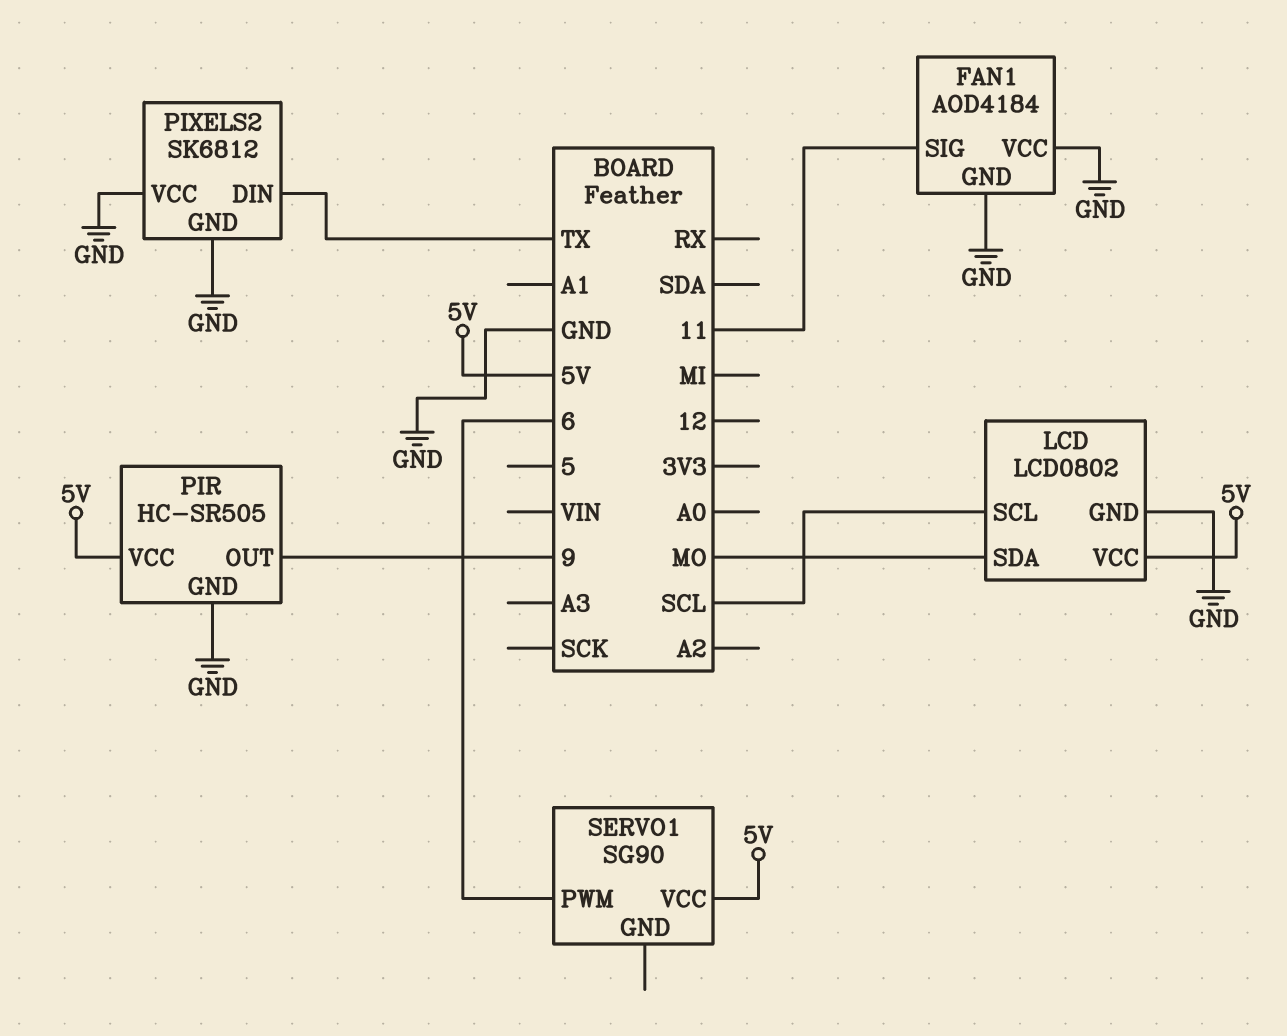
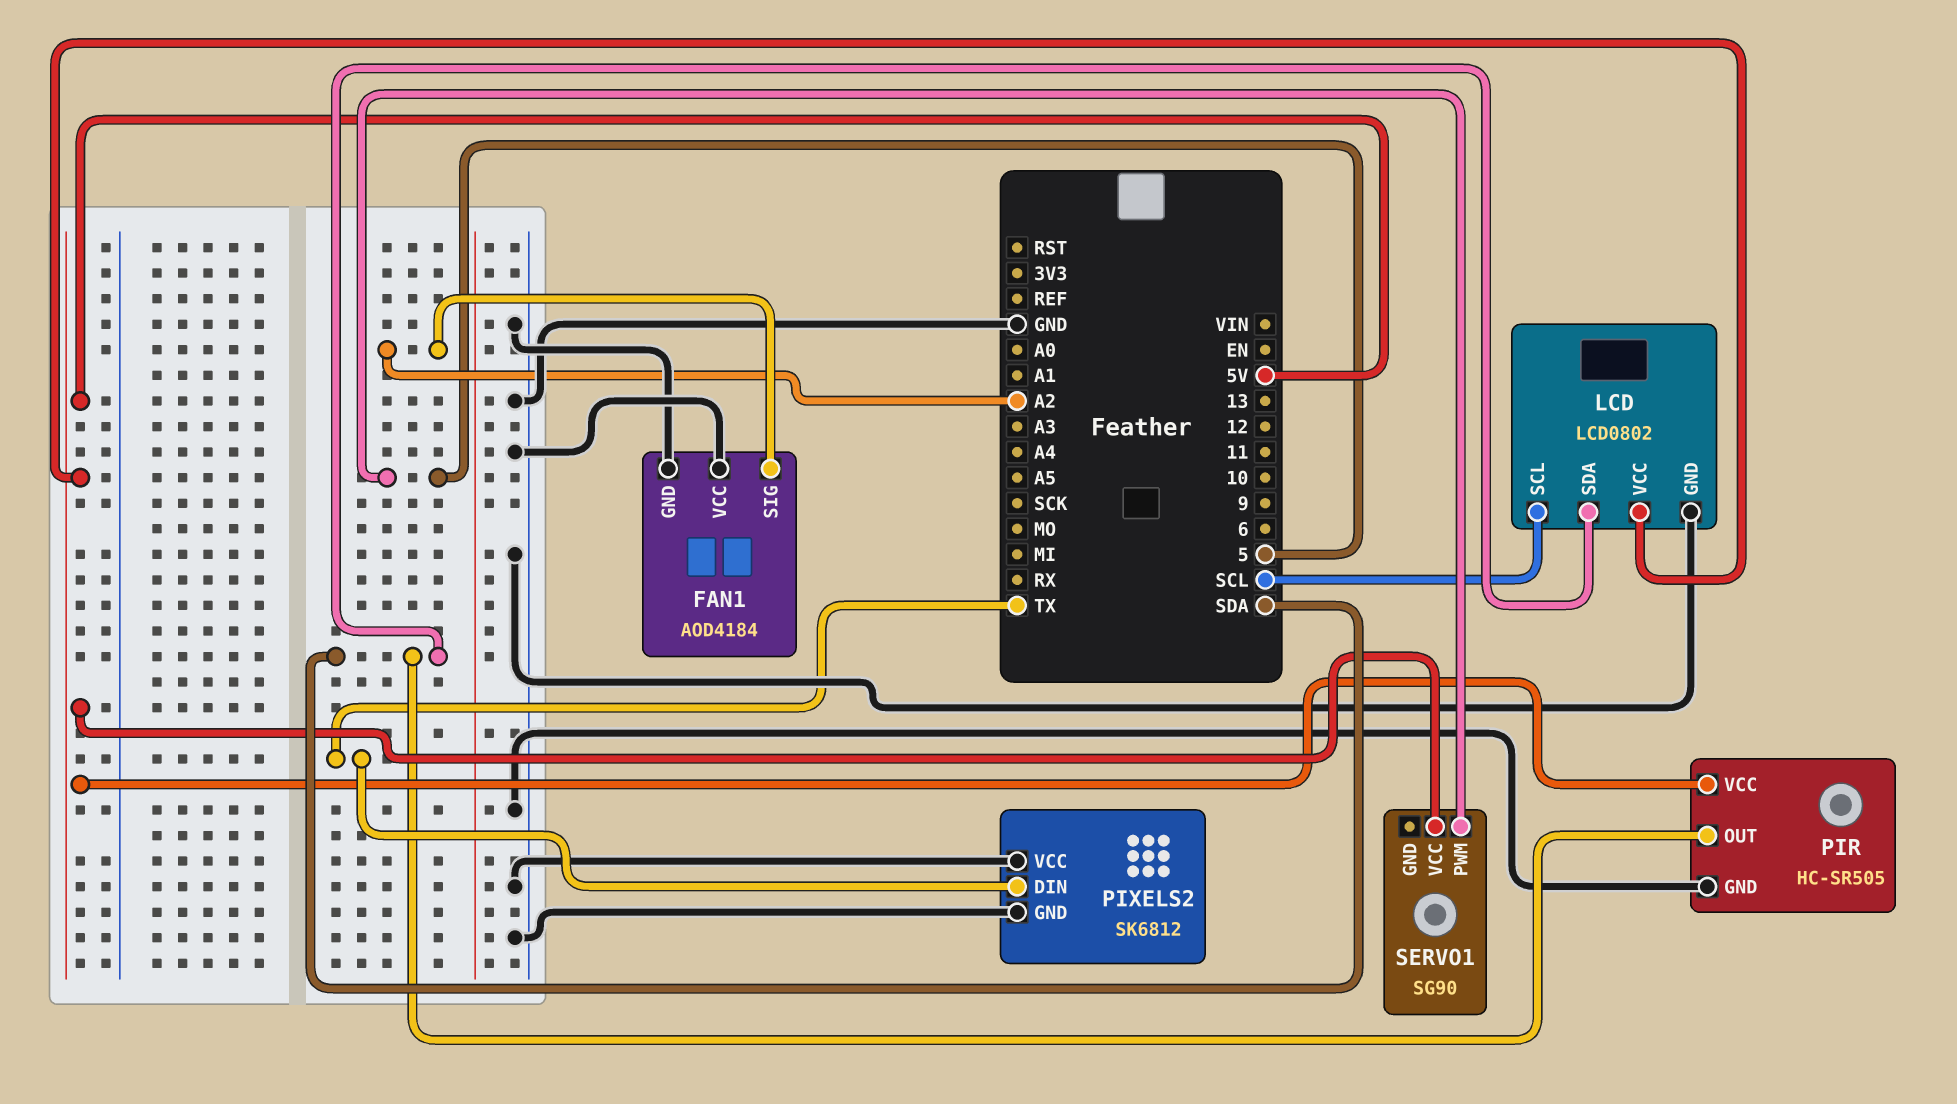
FAN1 pin SIG: 11 -> A2
LCD pin SDA: MO -> SDA
PIR pin OUT: 9 -> SDA
SERVO1 pin PWM: 6 -> 5

